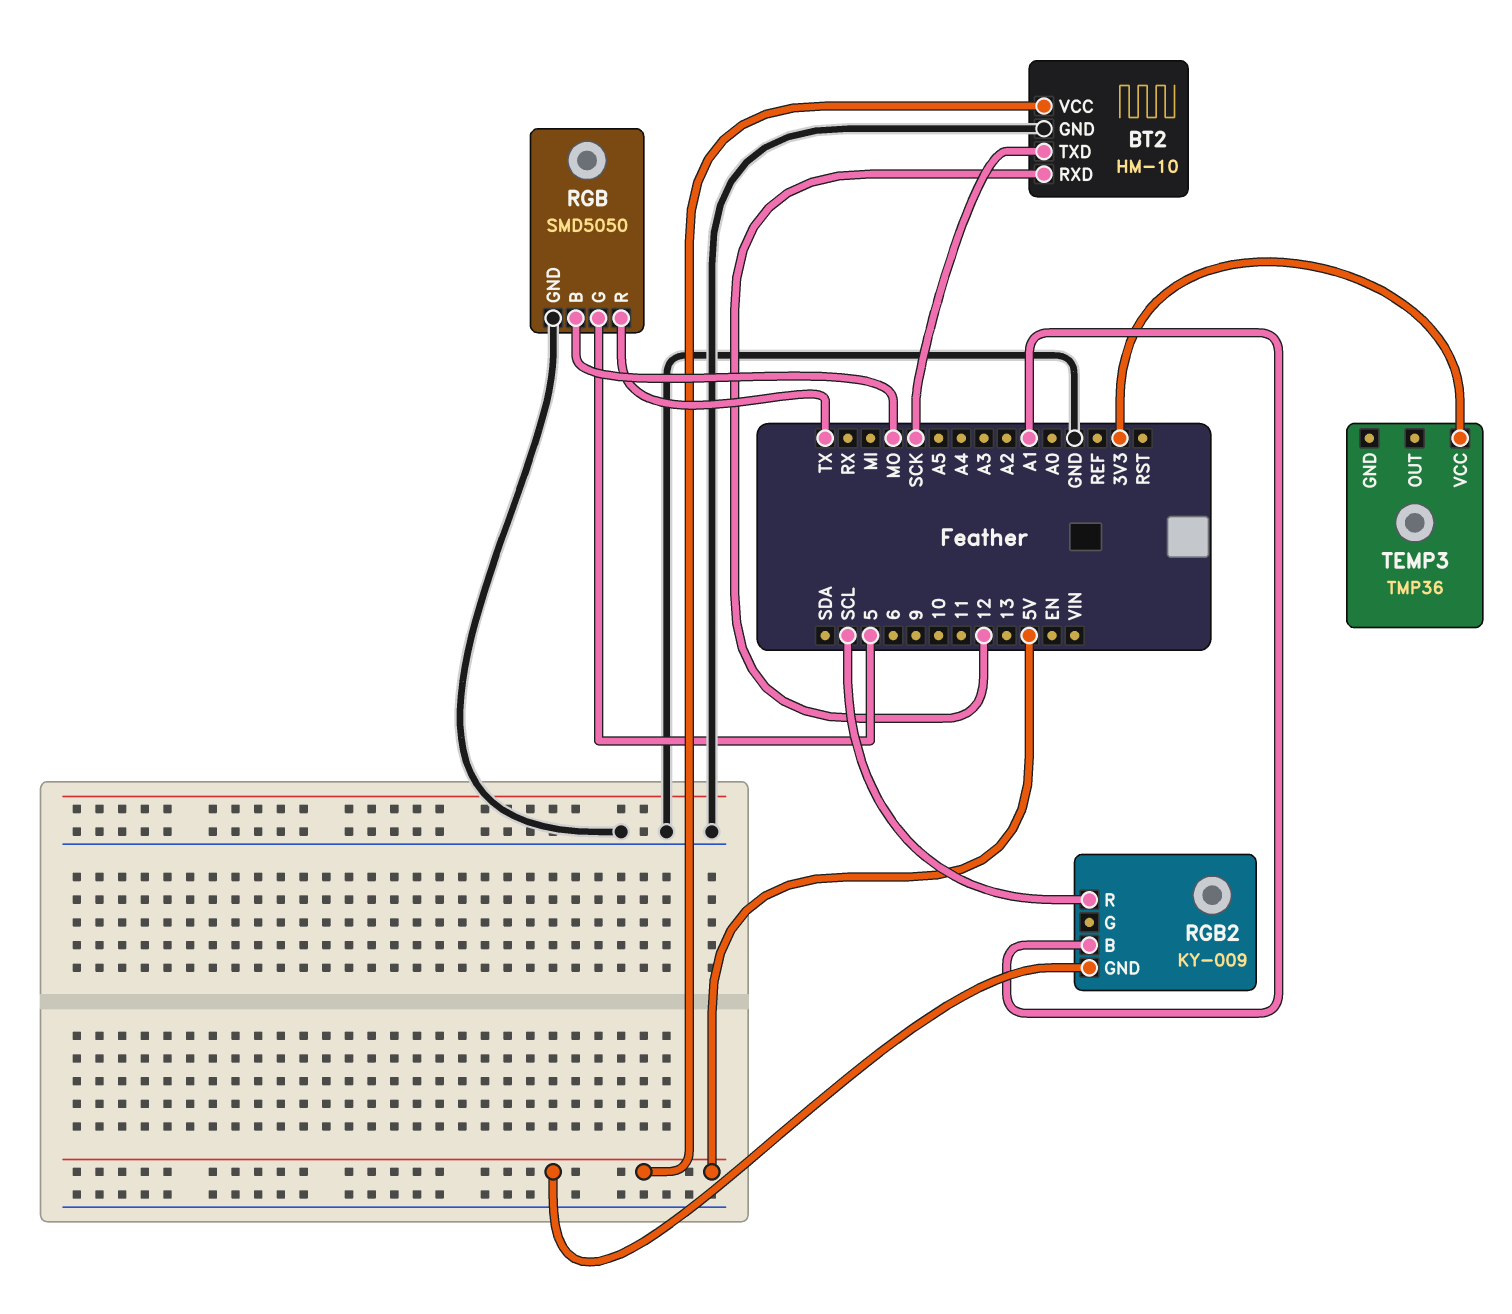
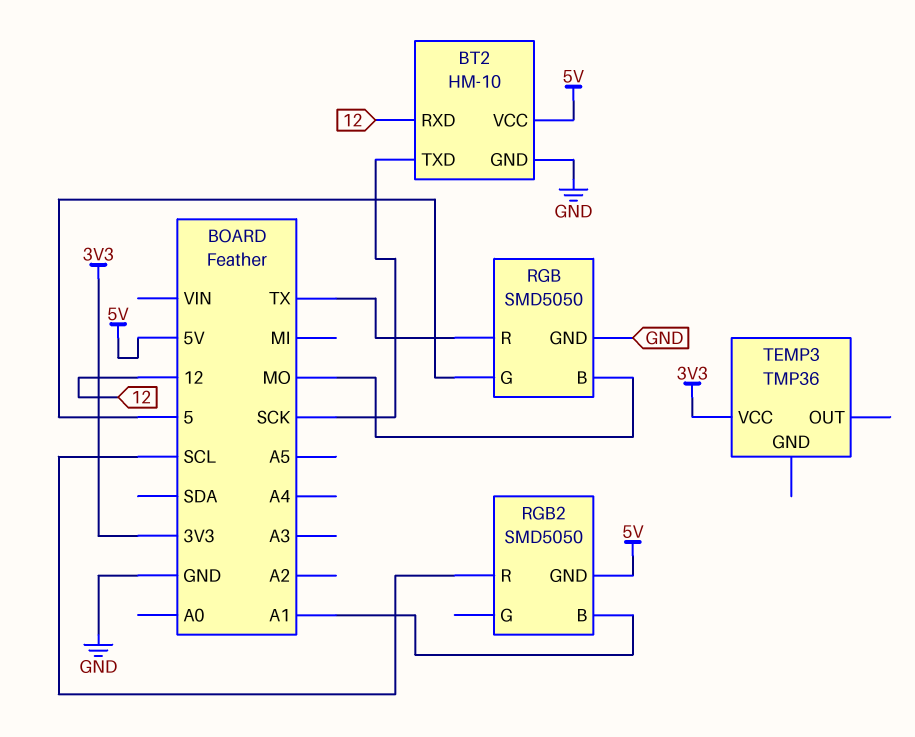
RGB2: KY-009 -> SMD5050

